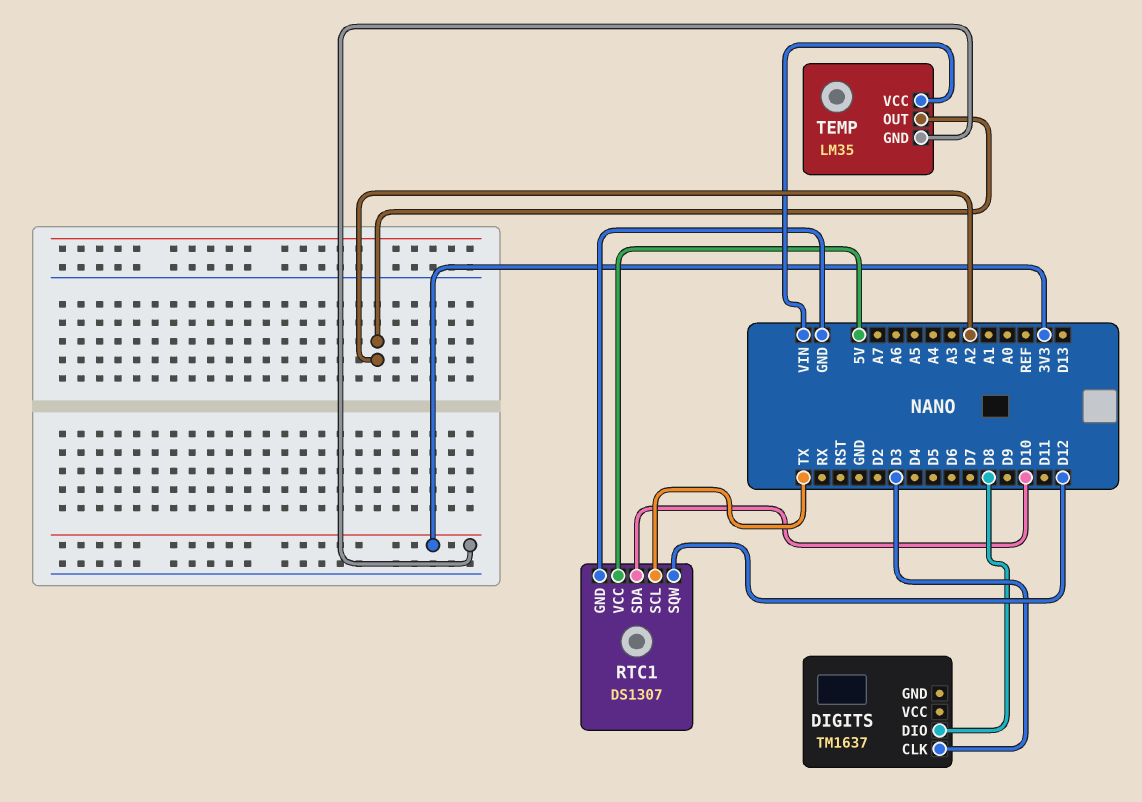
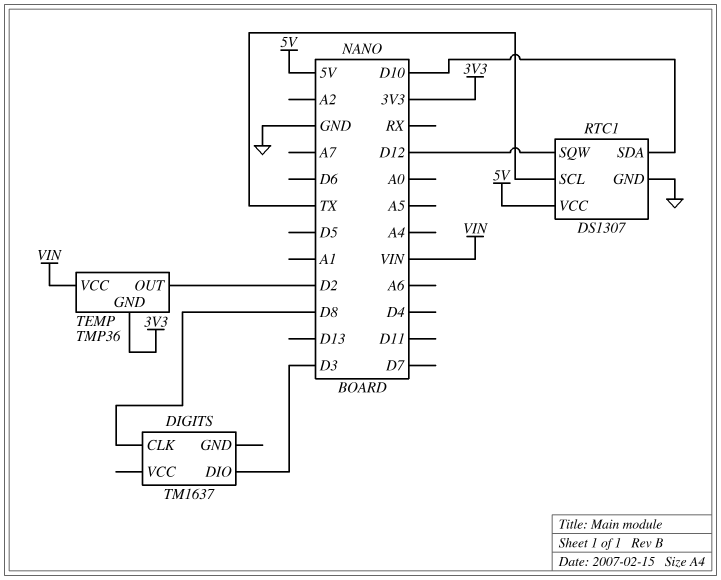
DIGITS pin CLK: D3 -> D8
DIGITS pin DIO: D8 -> D3
TEMP: LM35 -> TMP36
TEMP pin OUT: A2 -> D2

